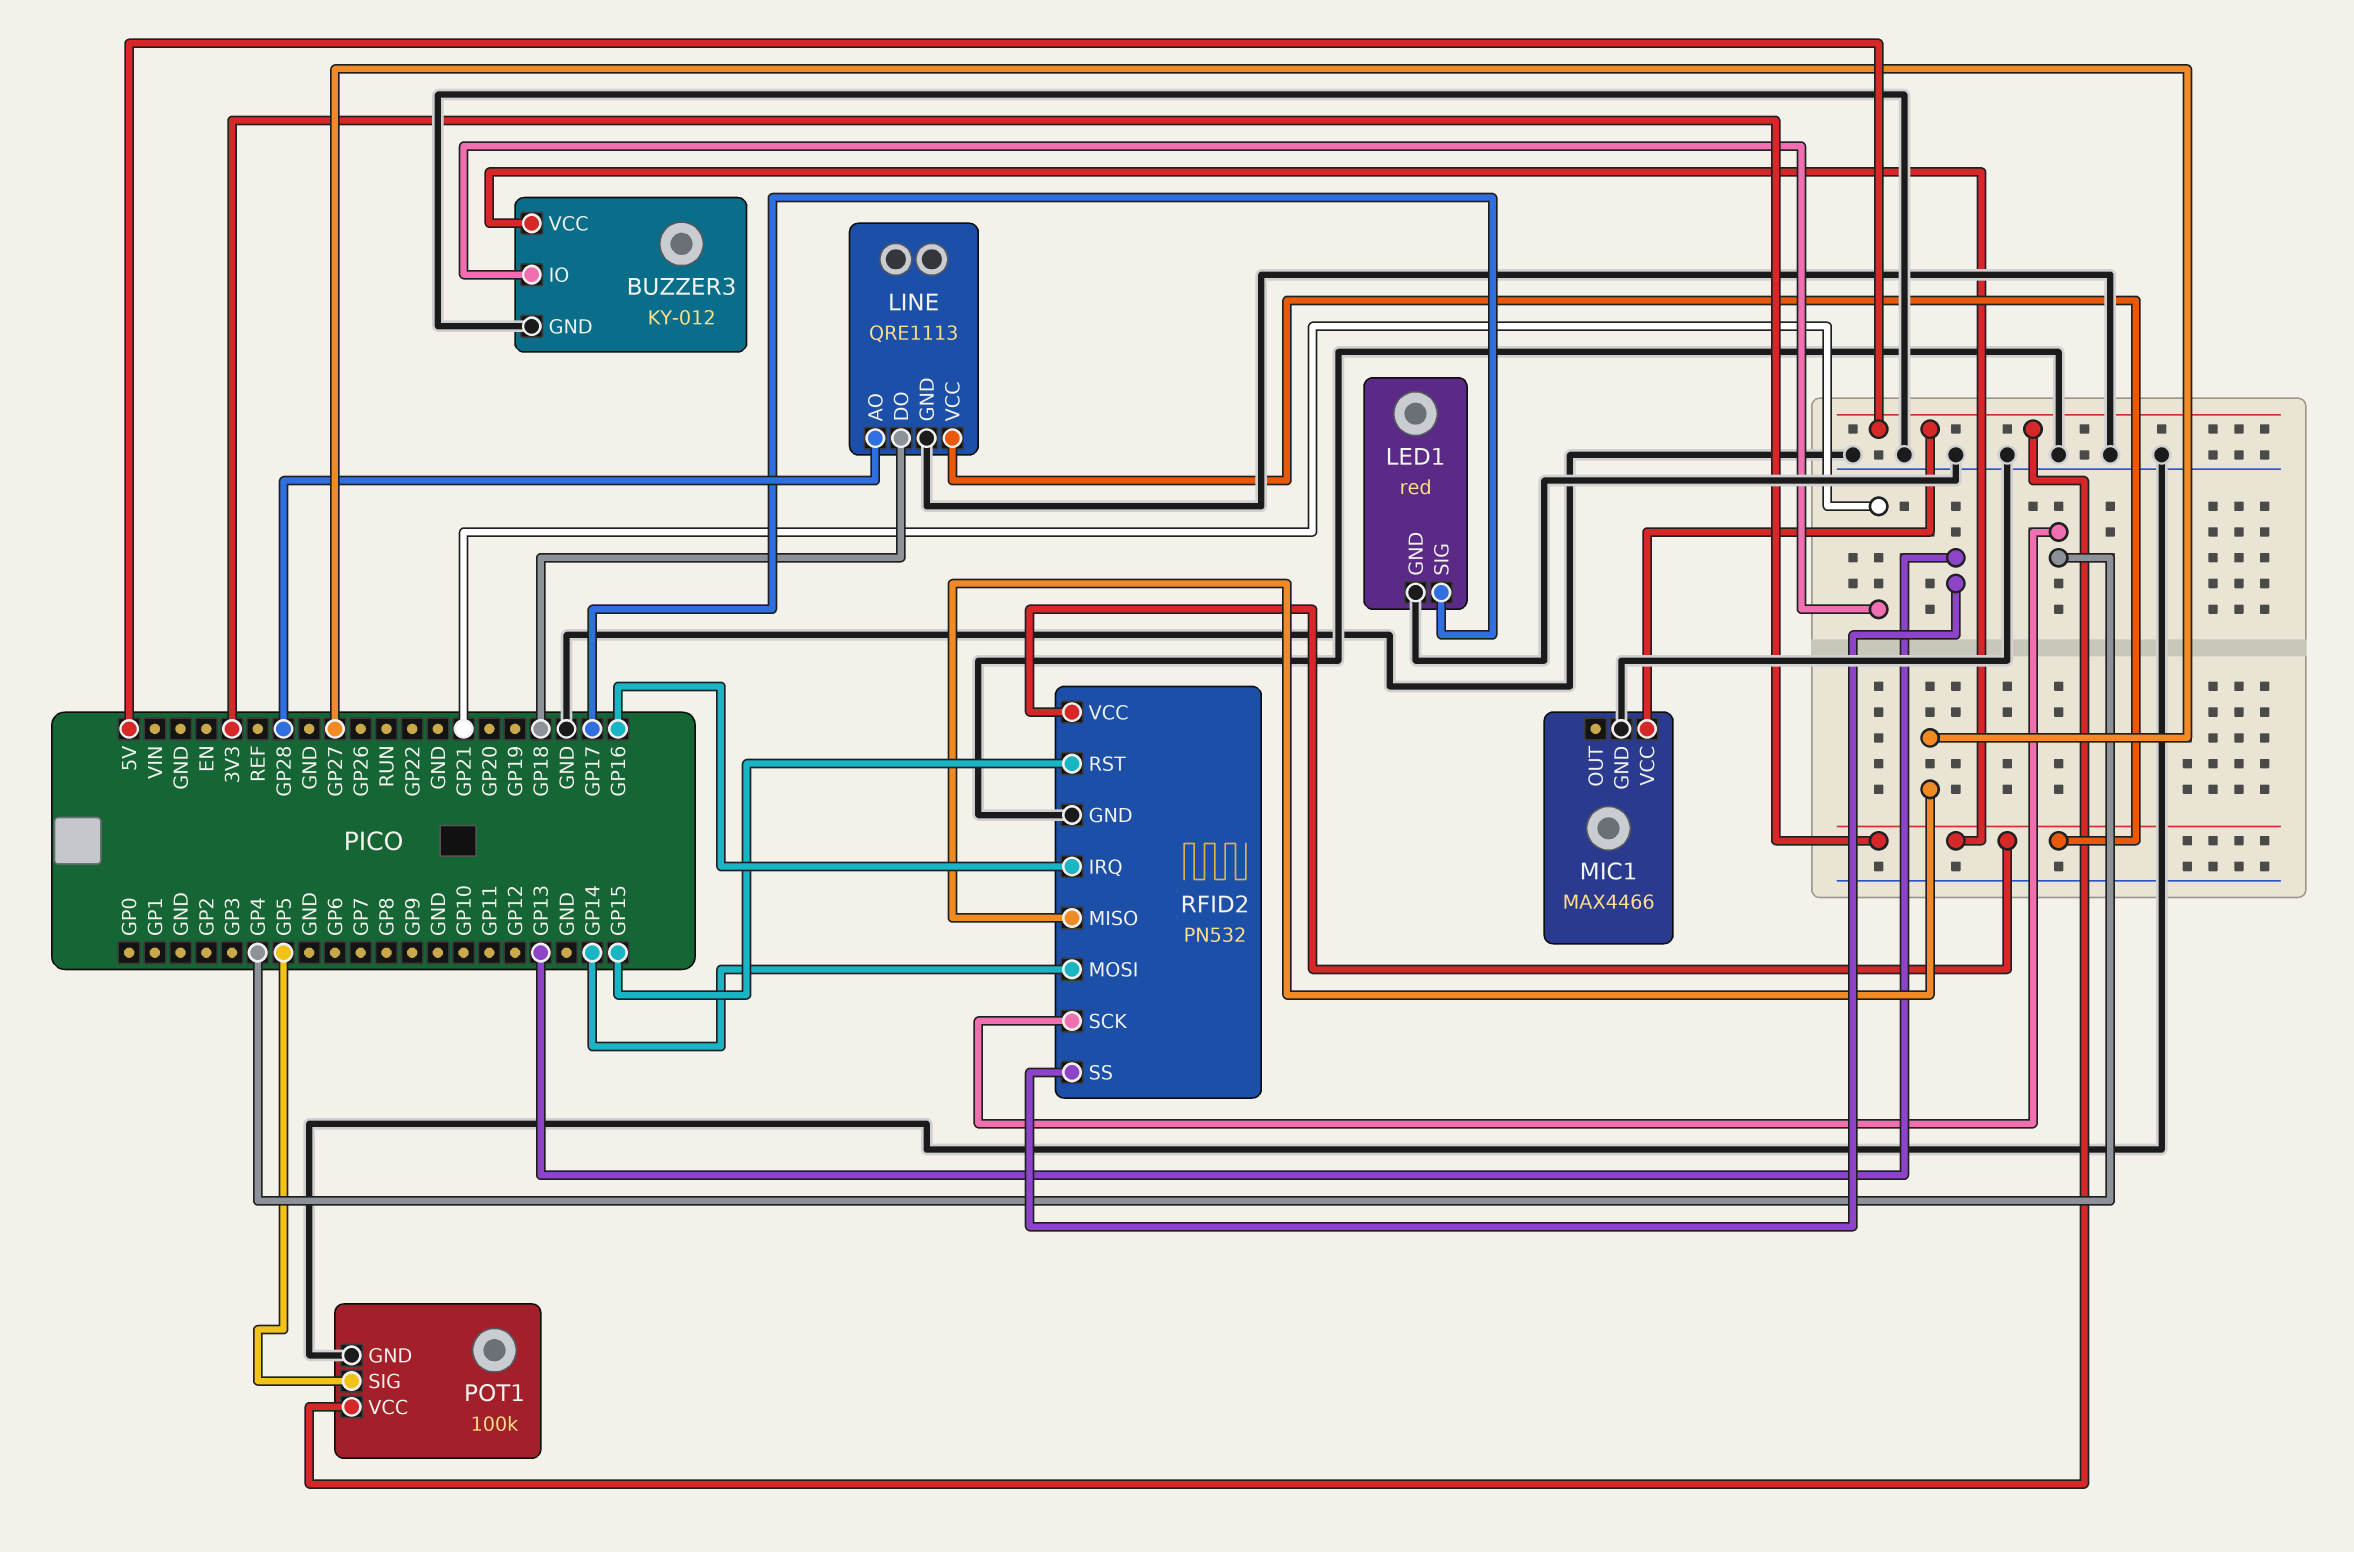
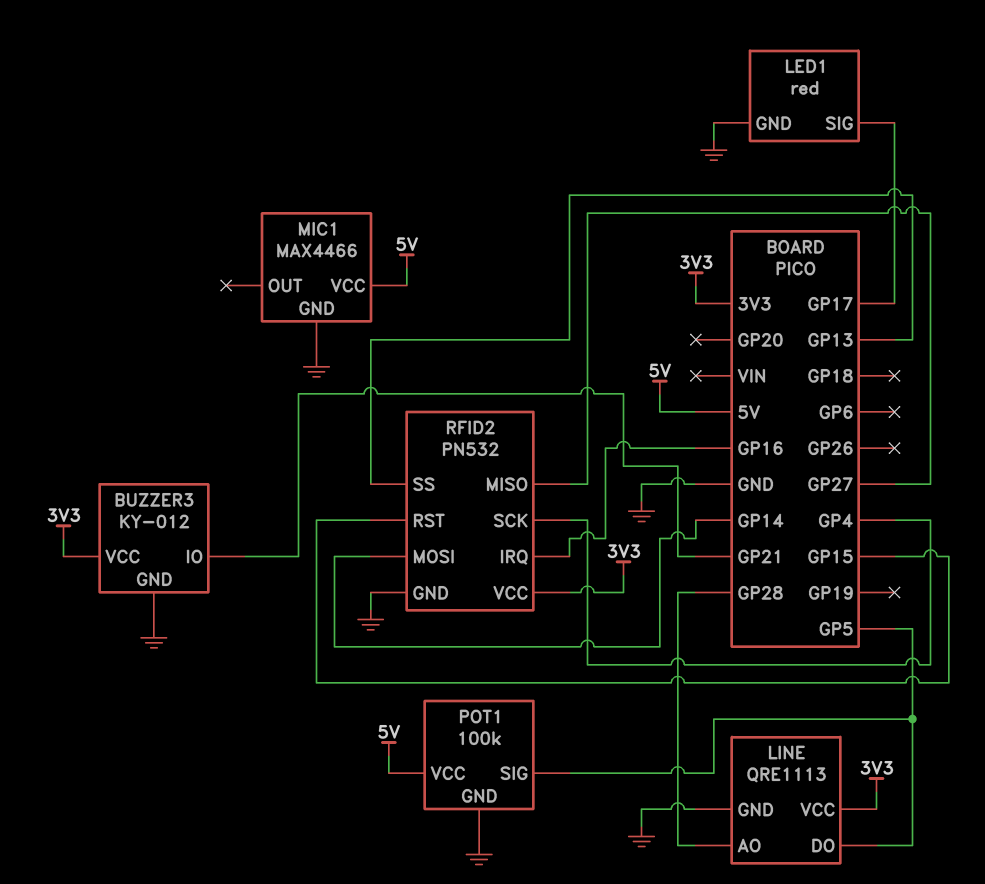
LINE pin DO: GP18 -> GP5

